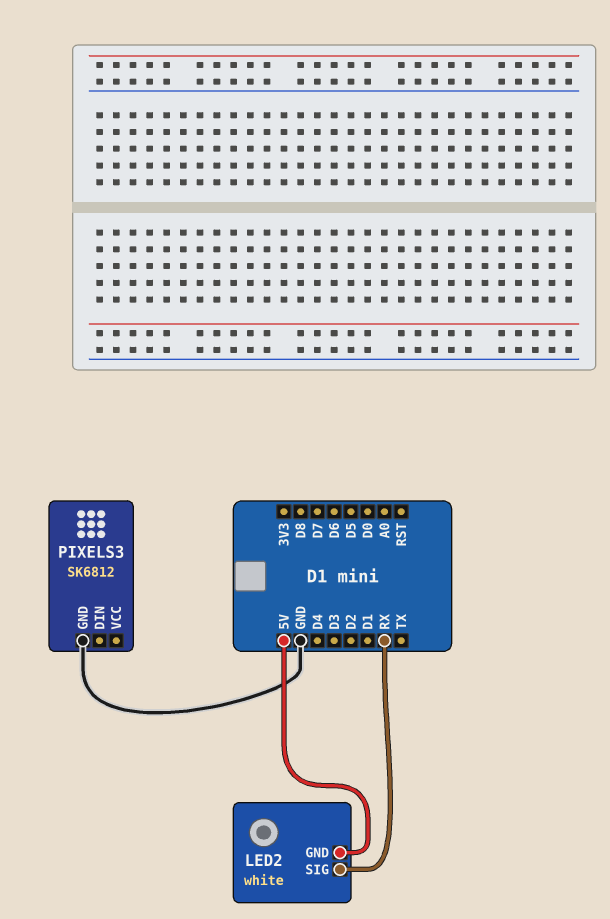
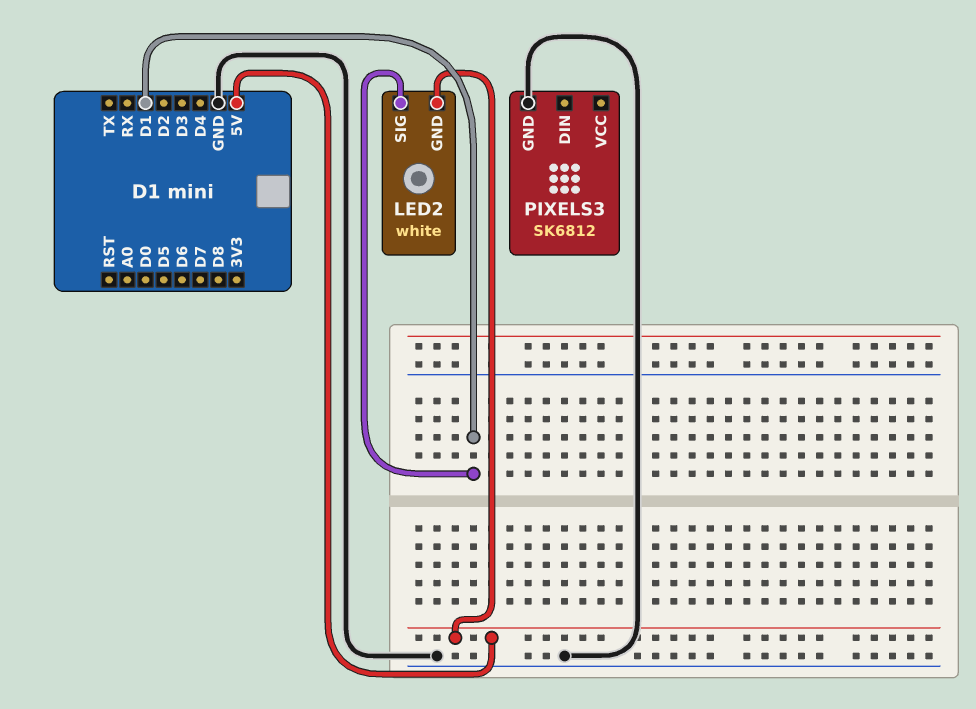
LED2 pin SIG: RX -> D1

